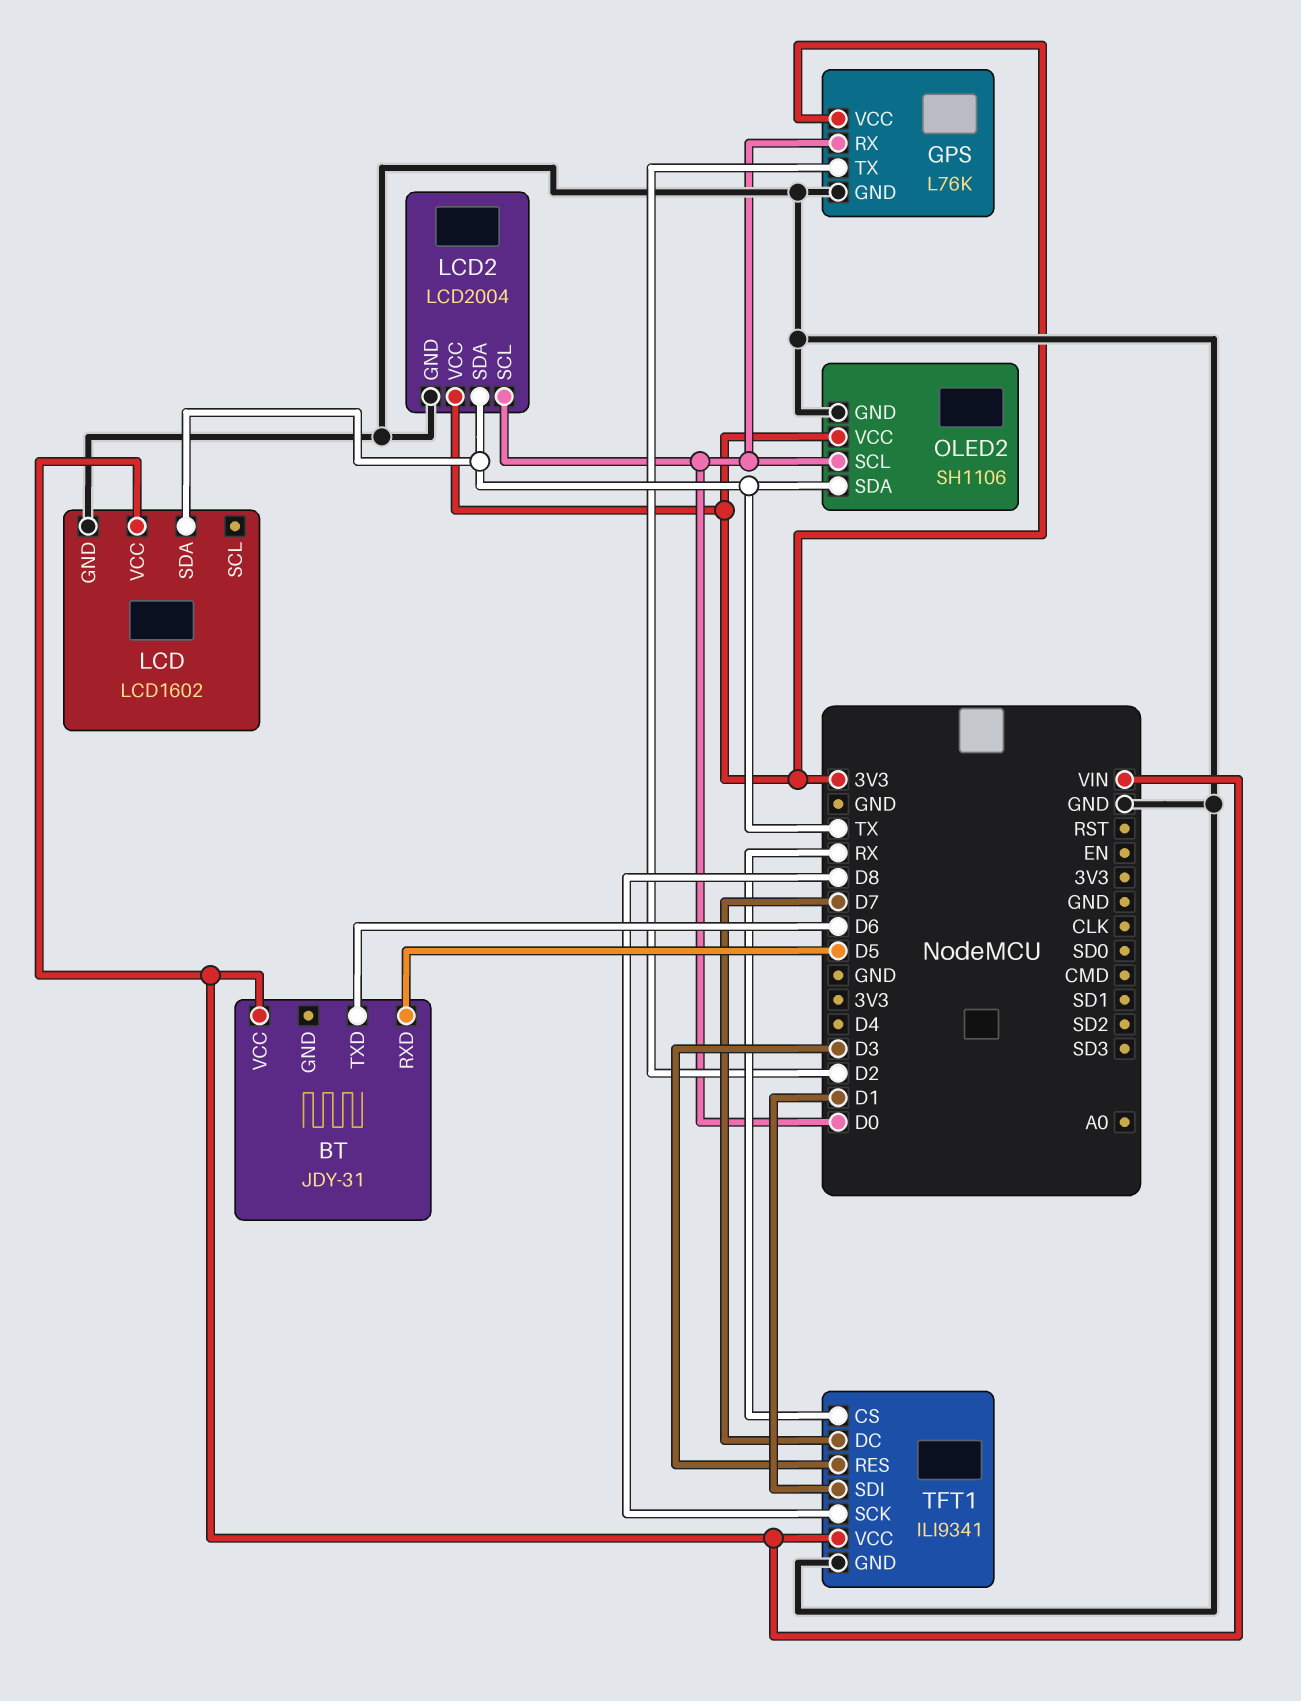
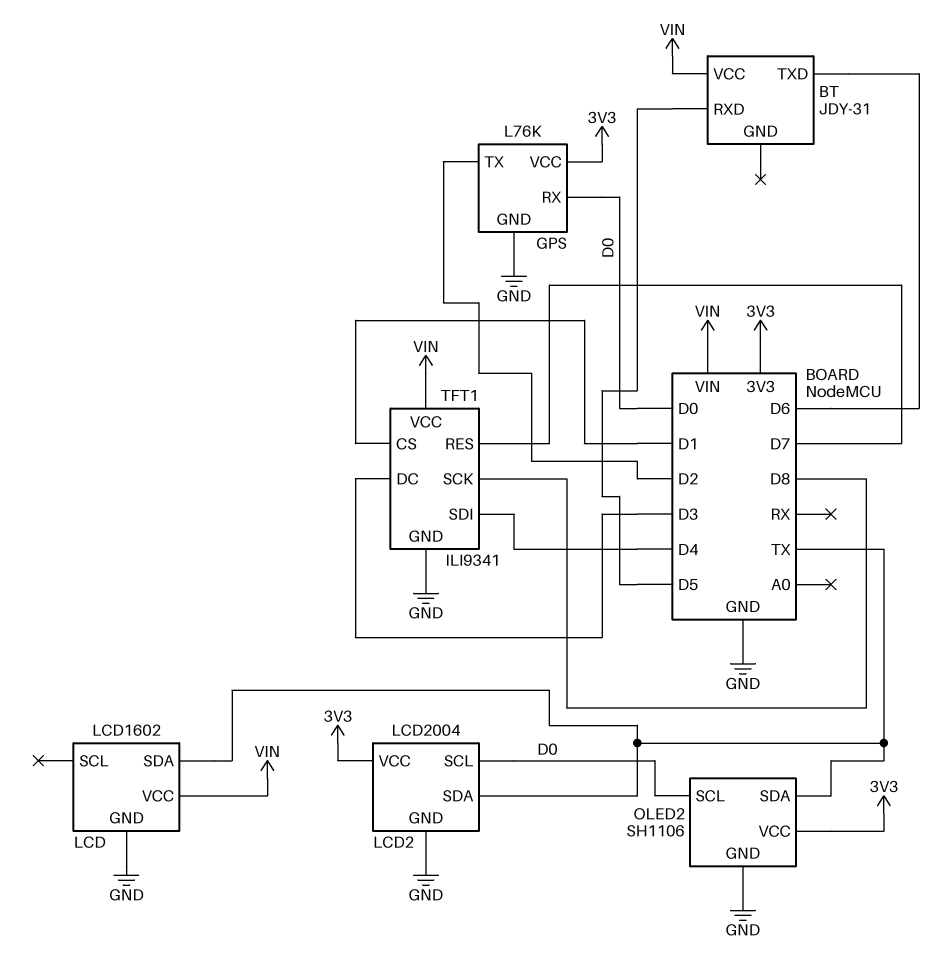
TFT1 pin CS: RX -> D1
TFT1 pin DC: D7 -> D3
TFT1 pin RES: D3 -> D7
TFT1 pin SDI: D1 -> D4

